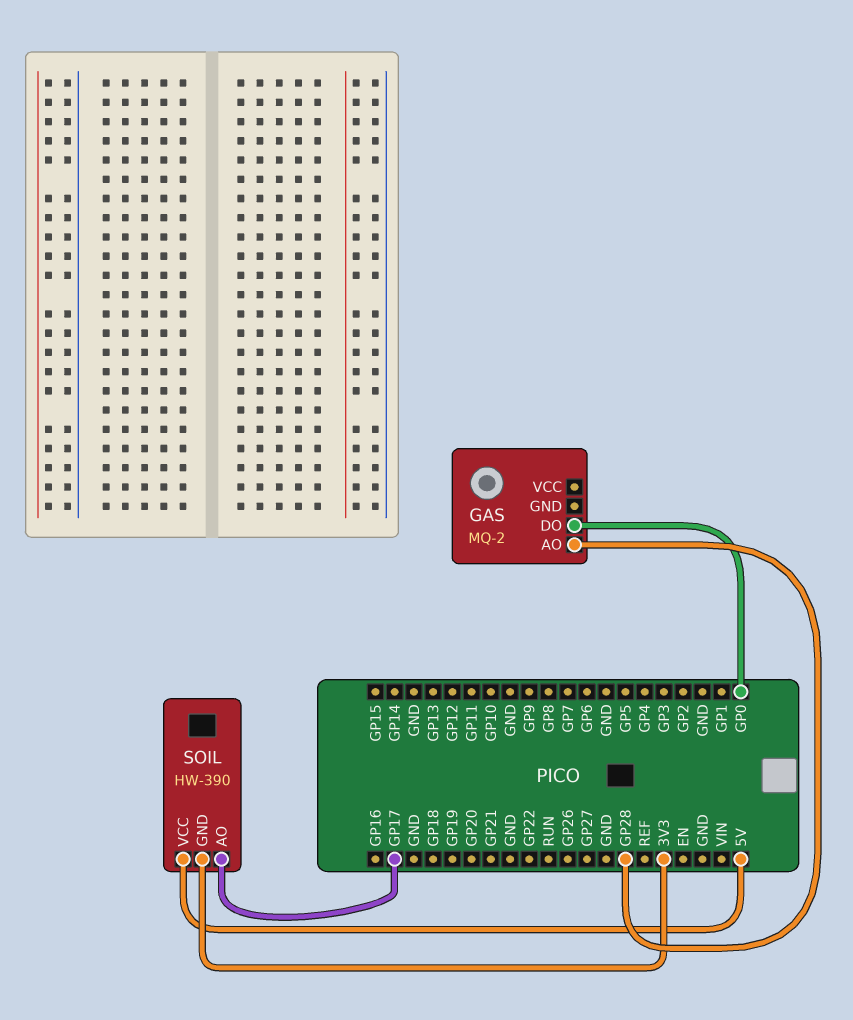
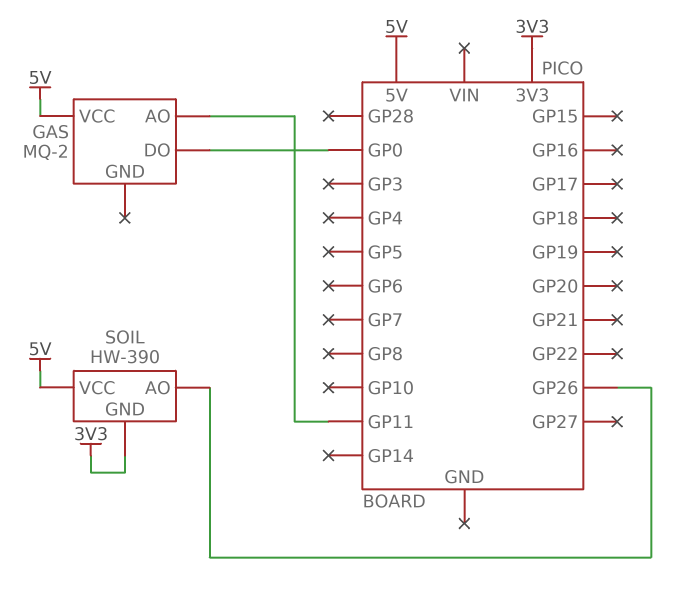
GAS pin AO: GP28 -> GP11
GAS pin VCC: none -> 5V
SOIL pin AO: GP17 -> GP26

